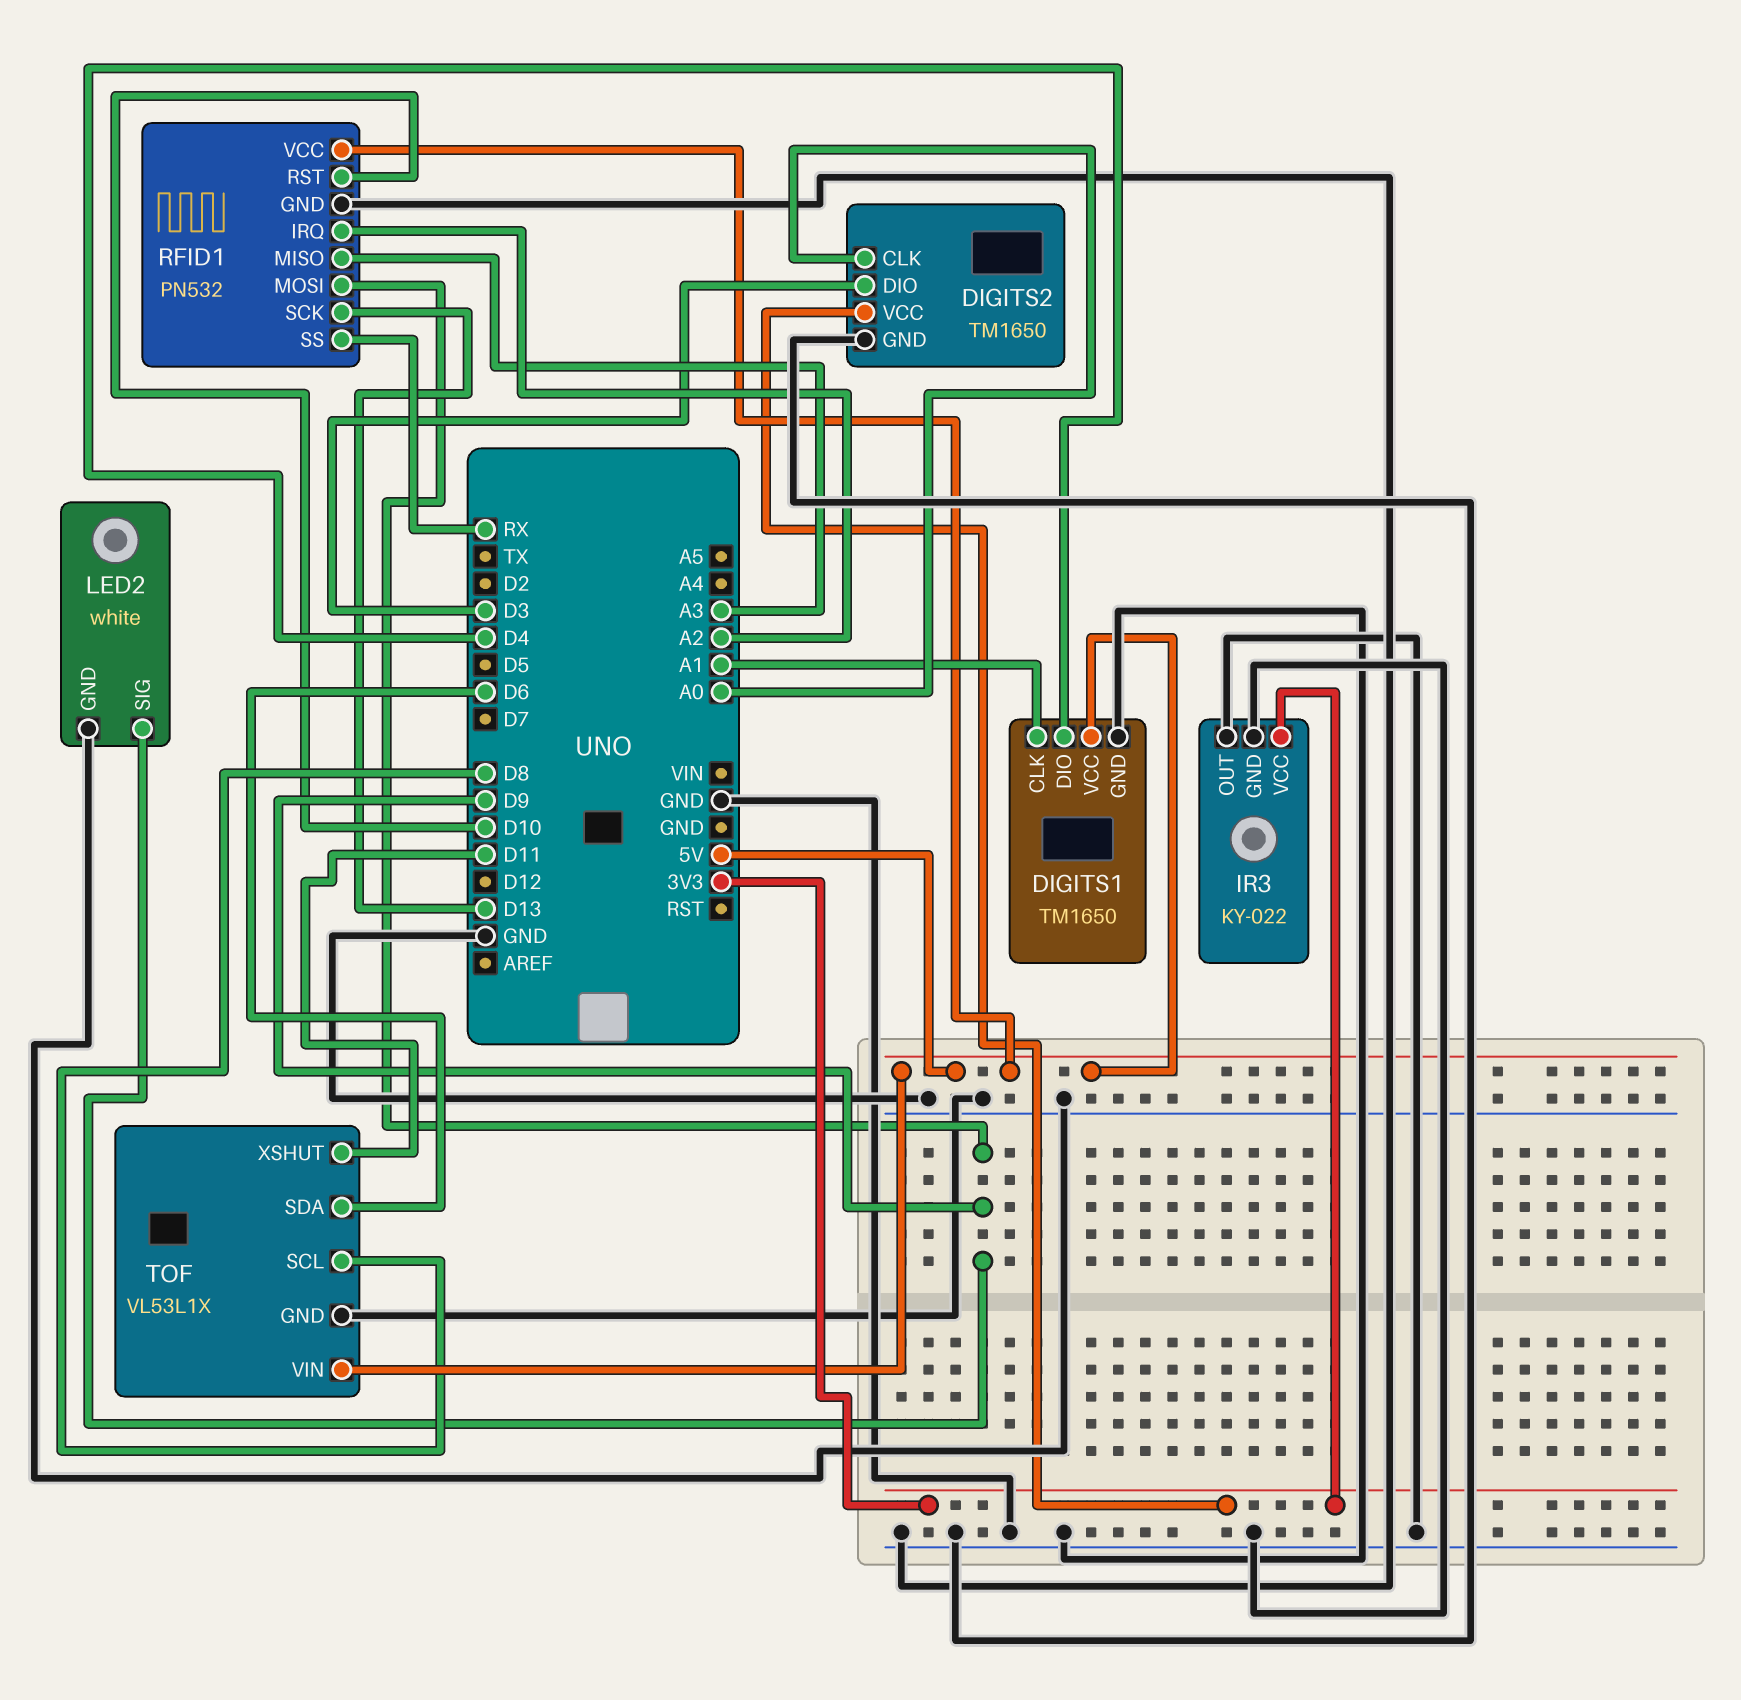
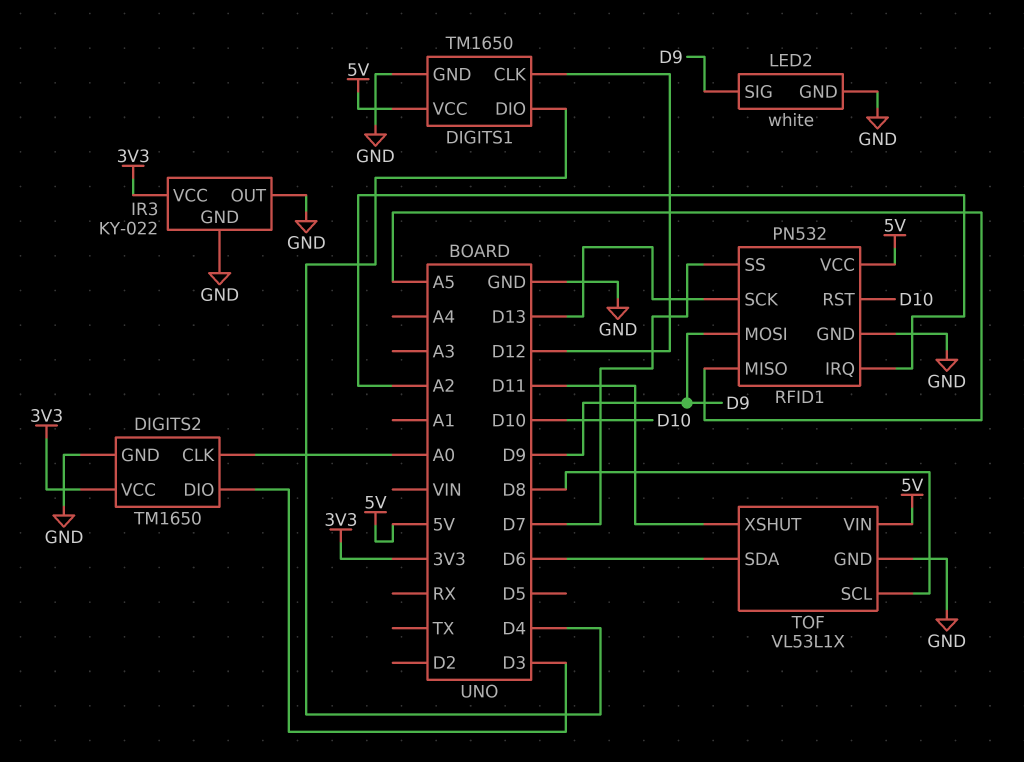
DIGITS1 pin CLK: A1 -> D12
RFID1 pin MISO: A3 -> A5
RFID1 pin SS: RX -> D7

